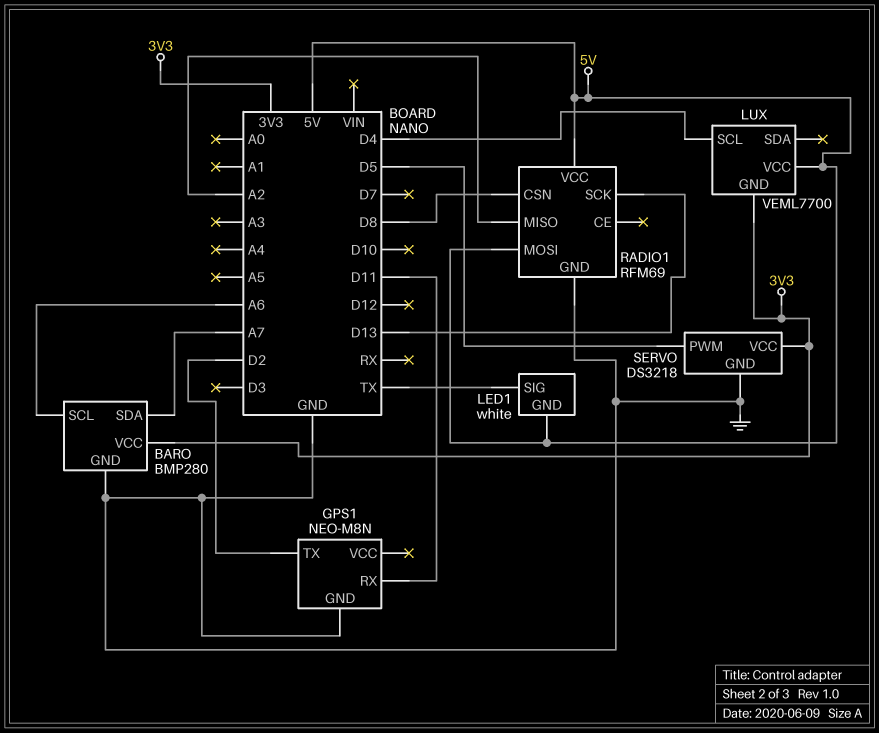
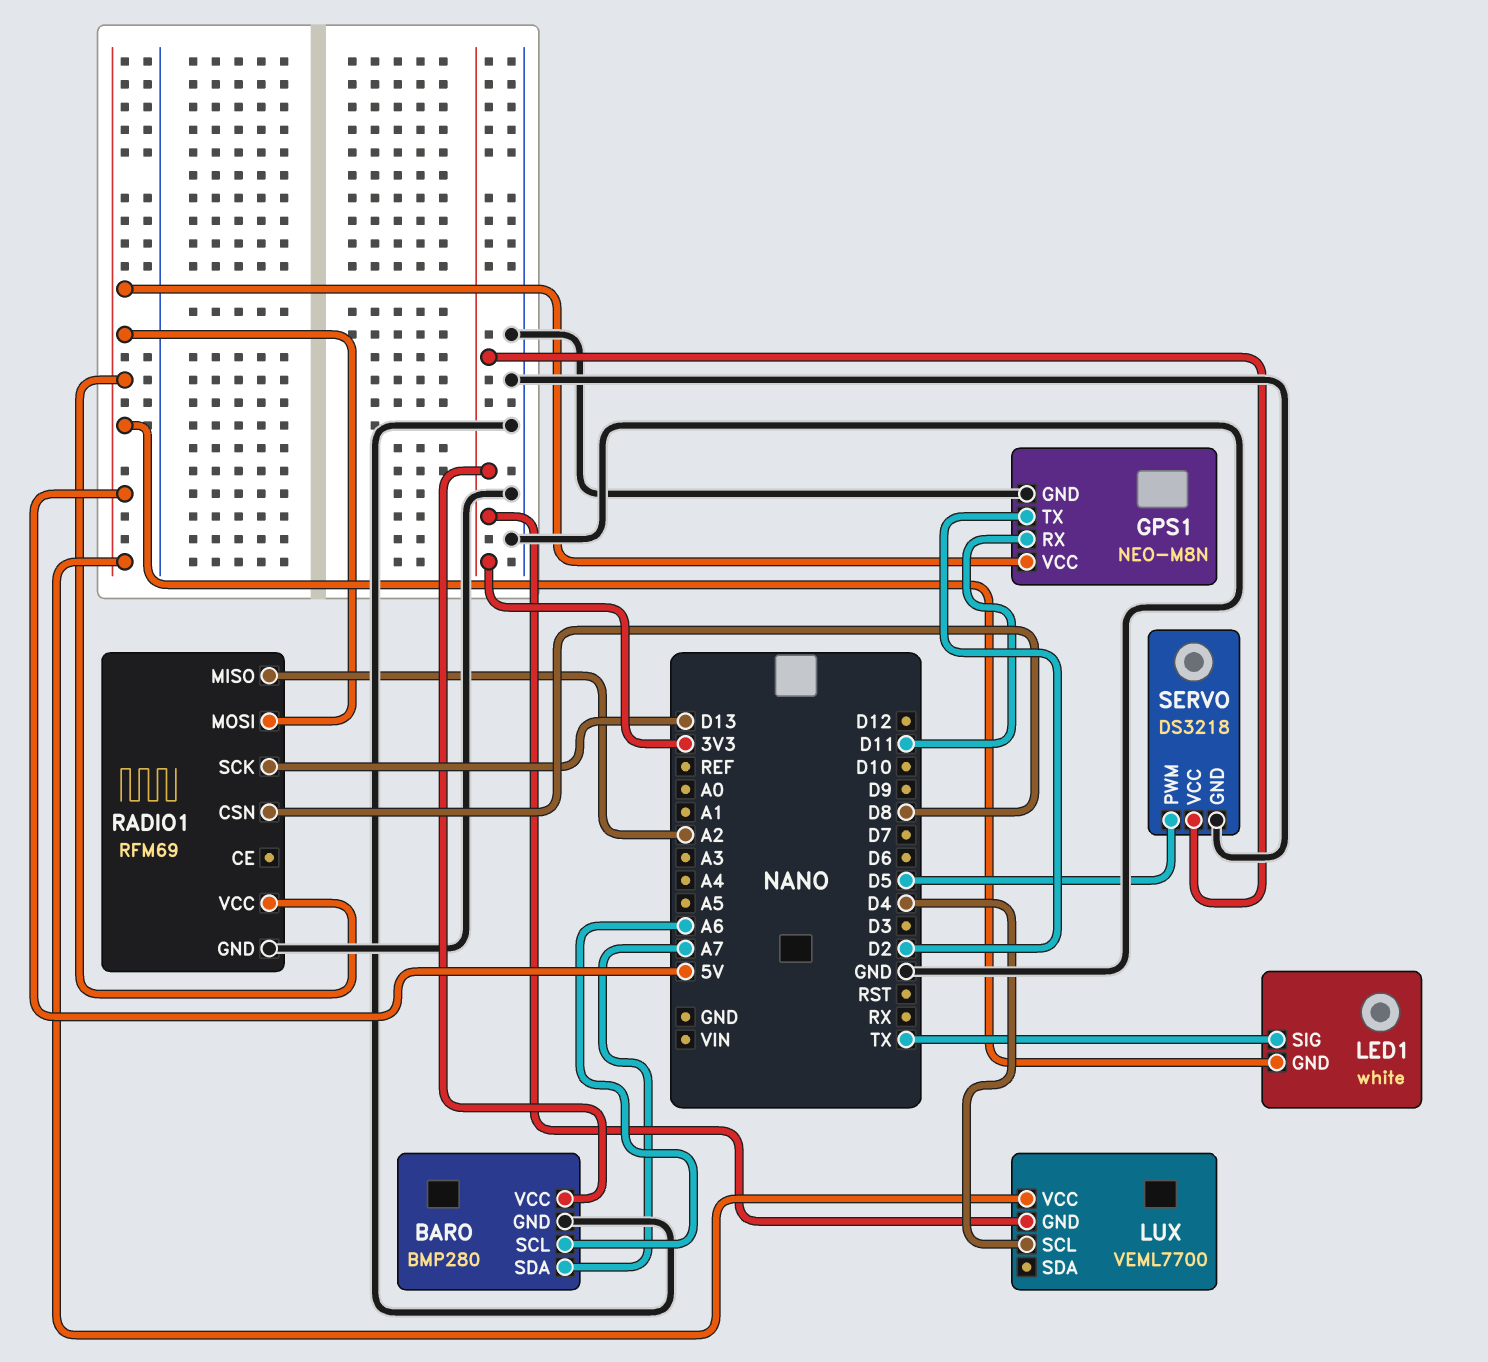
GPS1 pin VCC: none -> 5V

